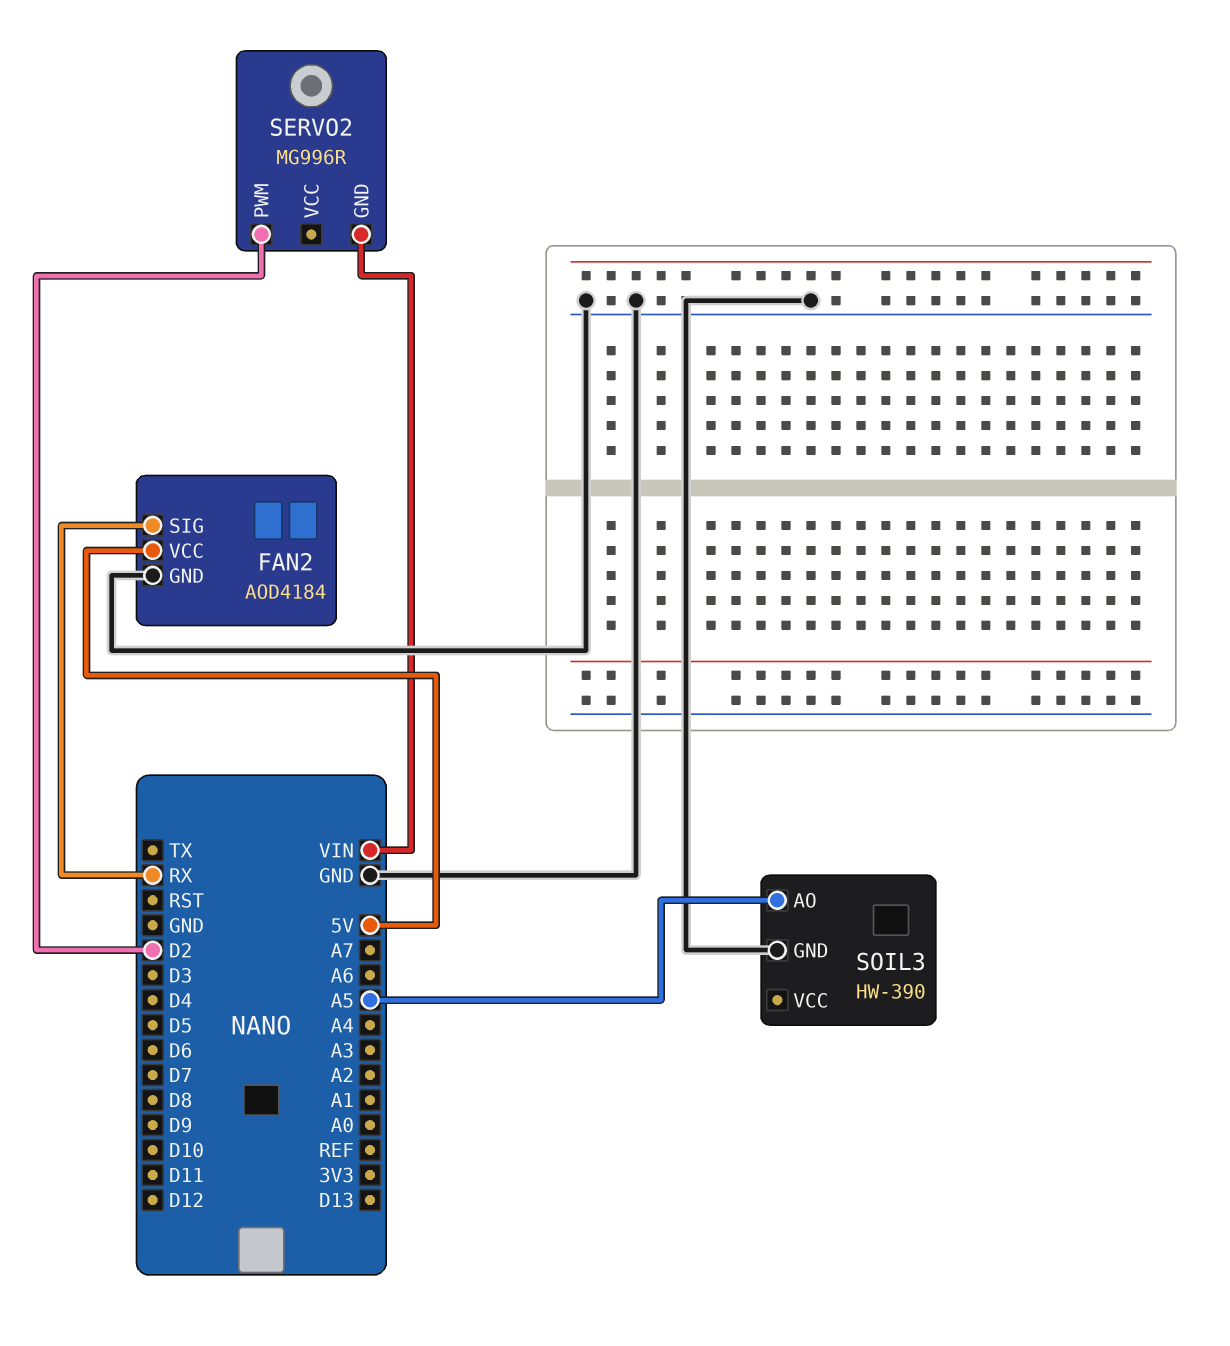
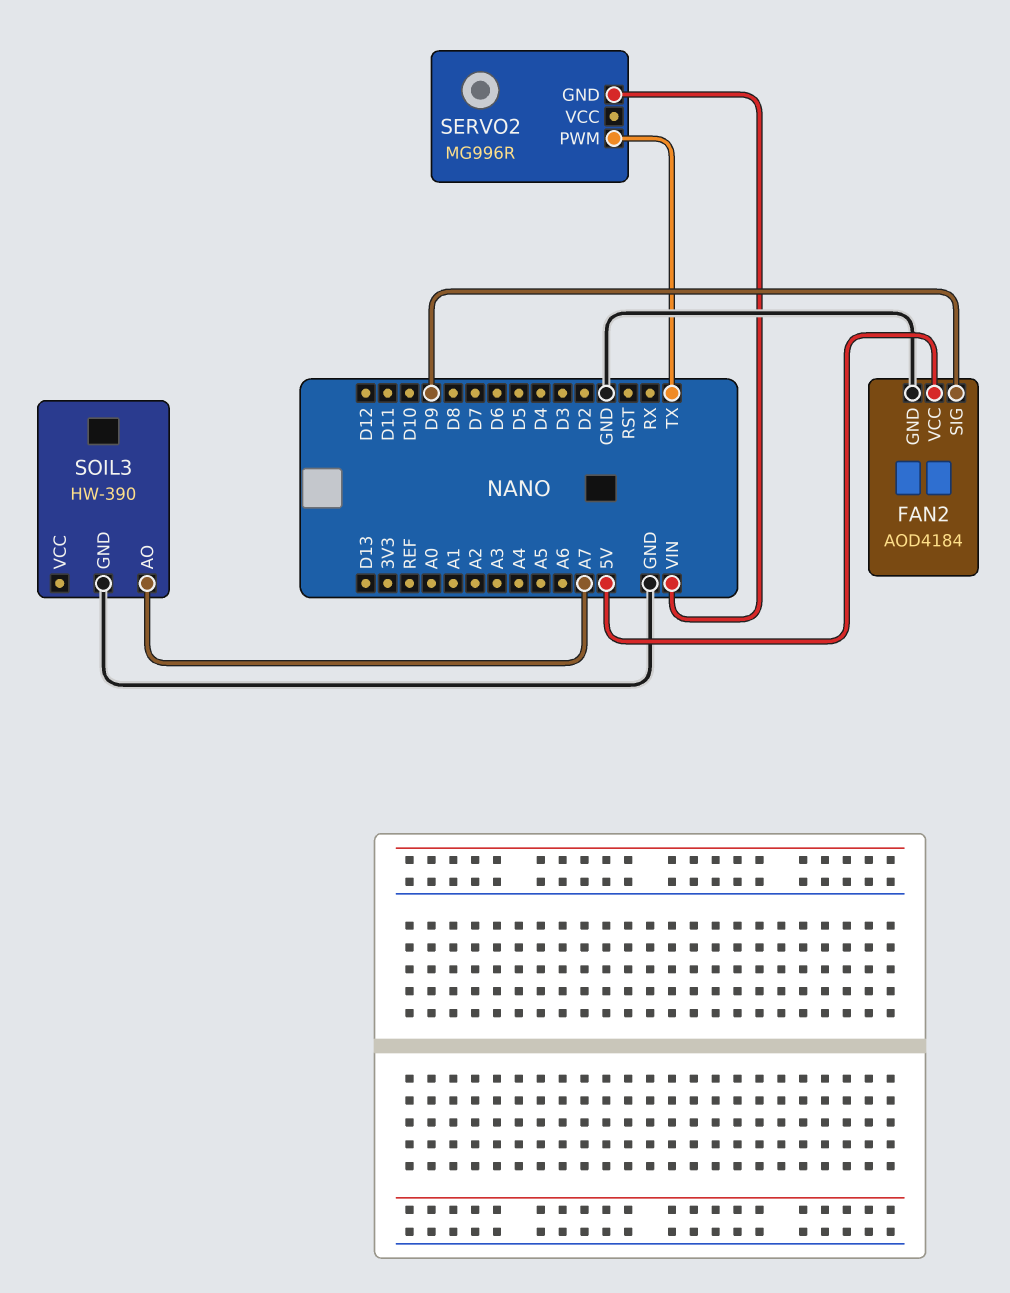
FAN2 pin SIG: RX -> D9
SERVO2 pin PWM: D2 -> TX
SOIL3 pin AO: A5 -> A7

